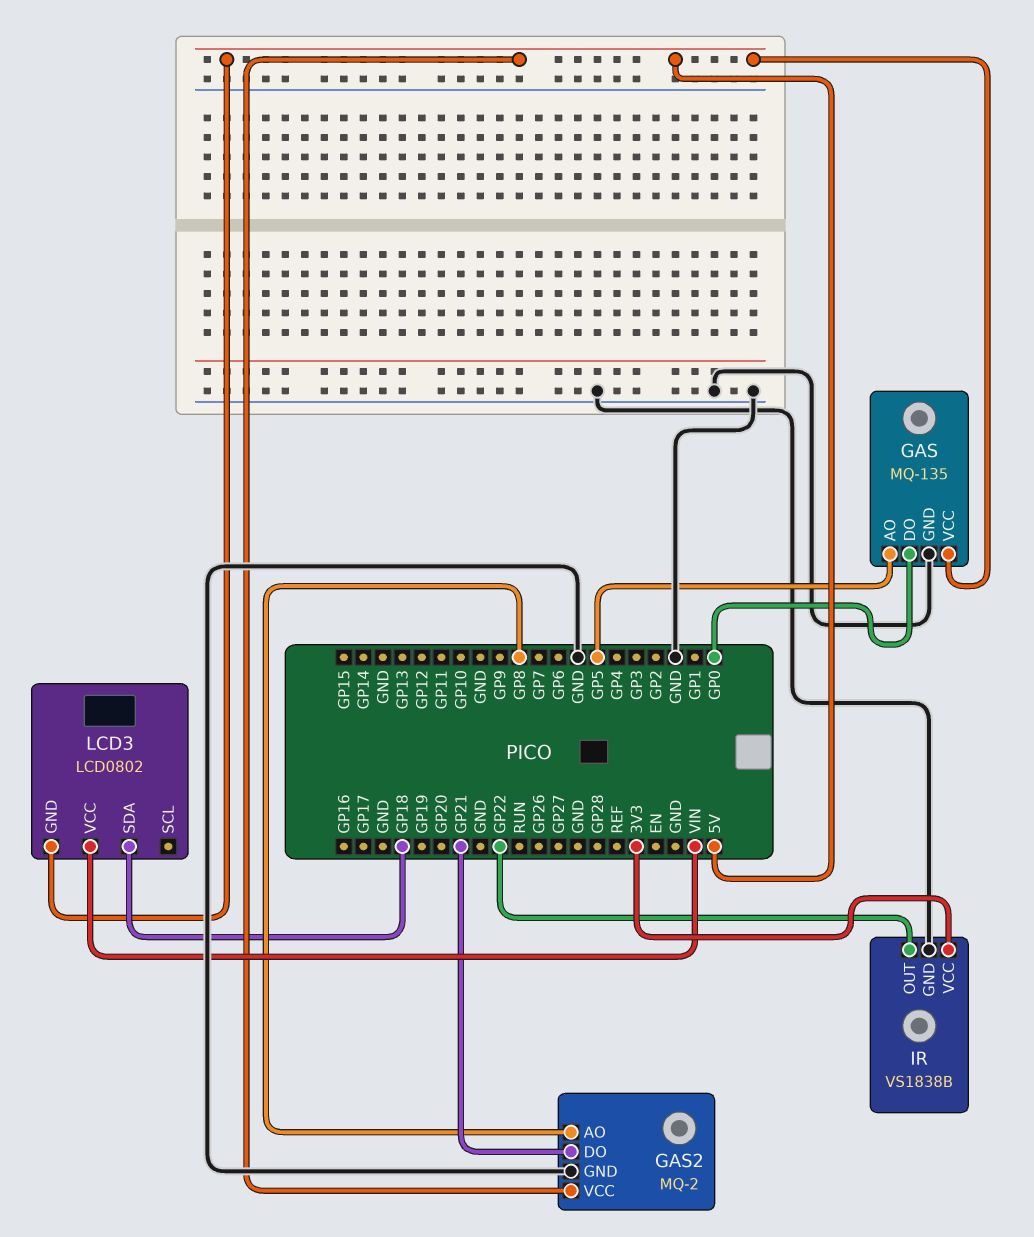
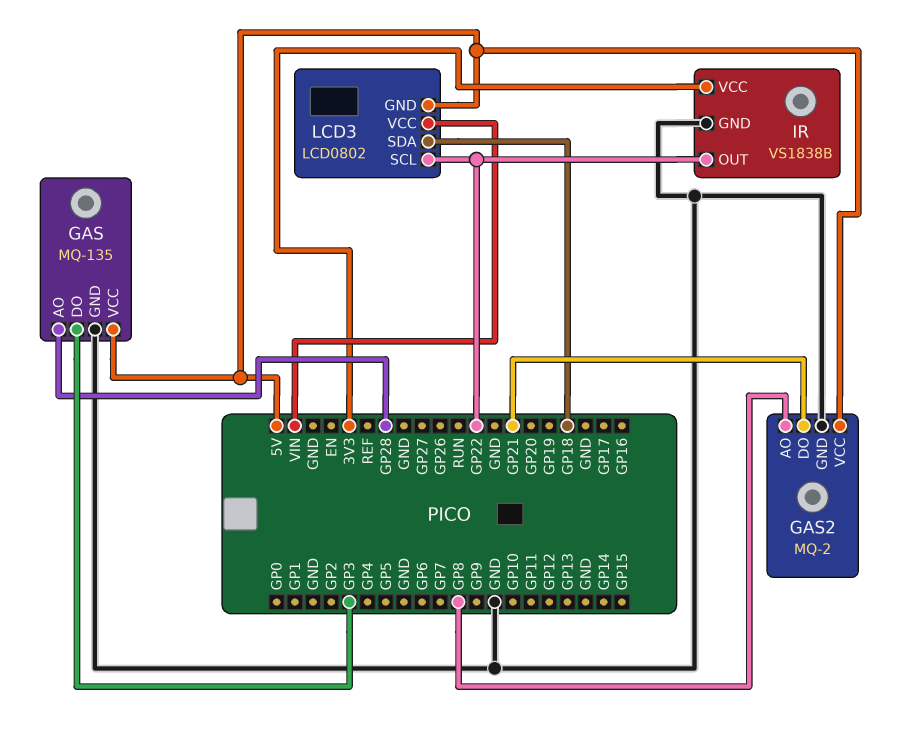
GAS pin AO: GP5 -> GP28
GAS pin DO: GP0 -> GP3
LCD3 pin SCL: none -> GP22

